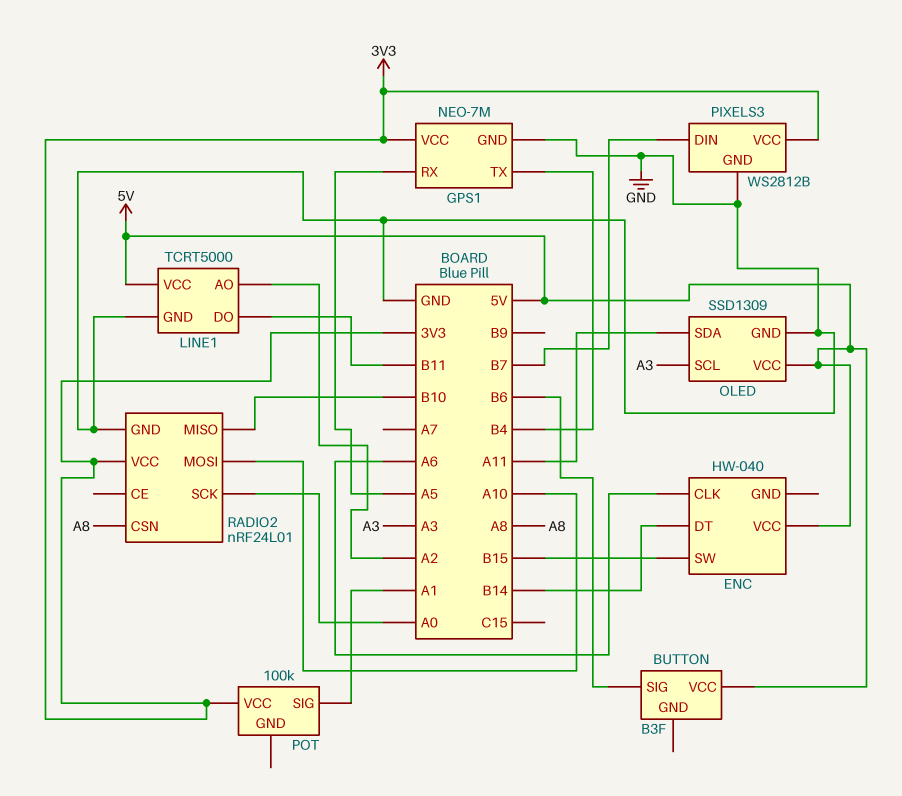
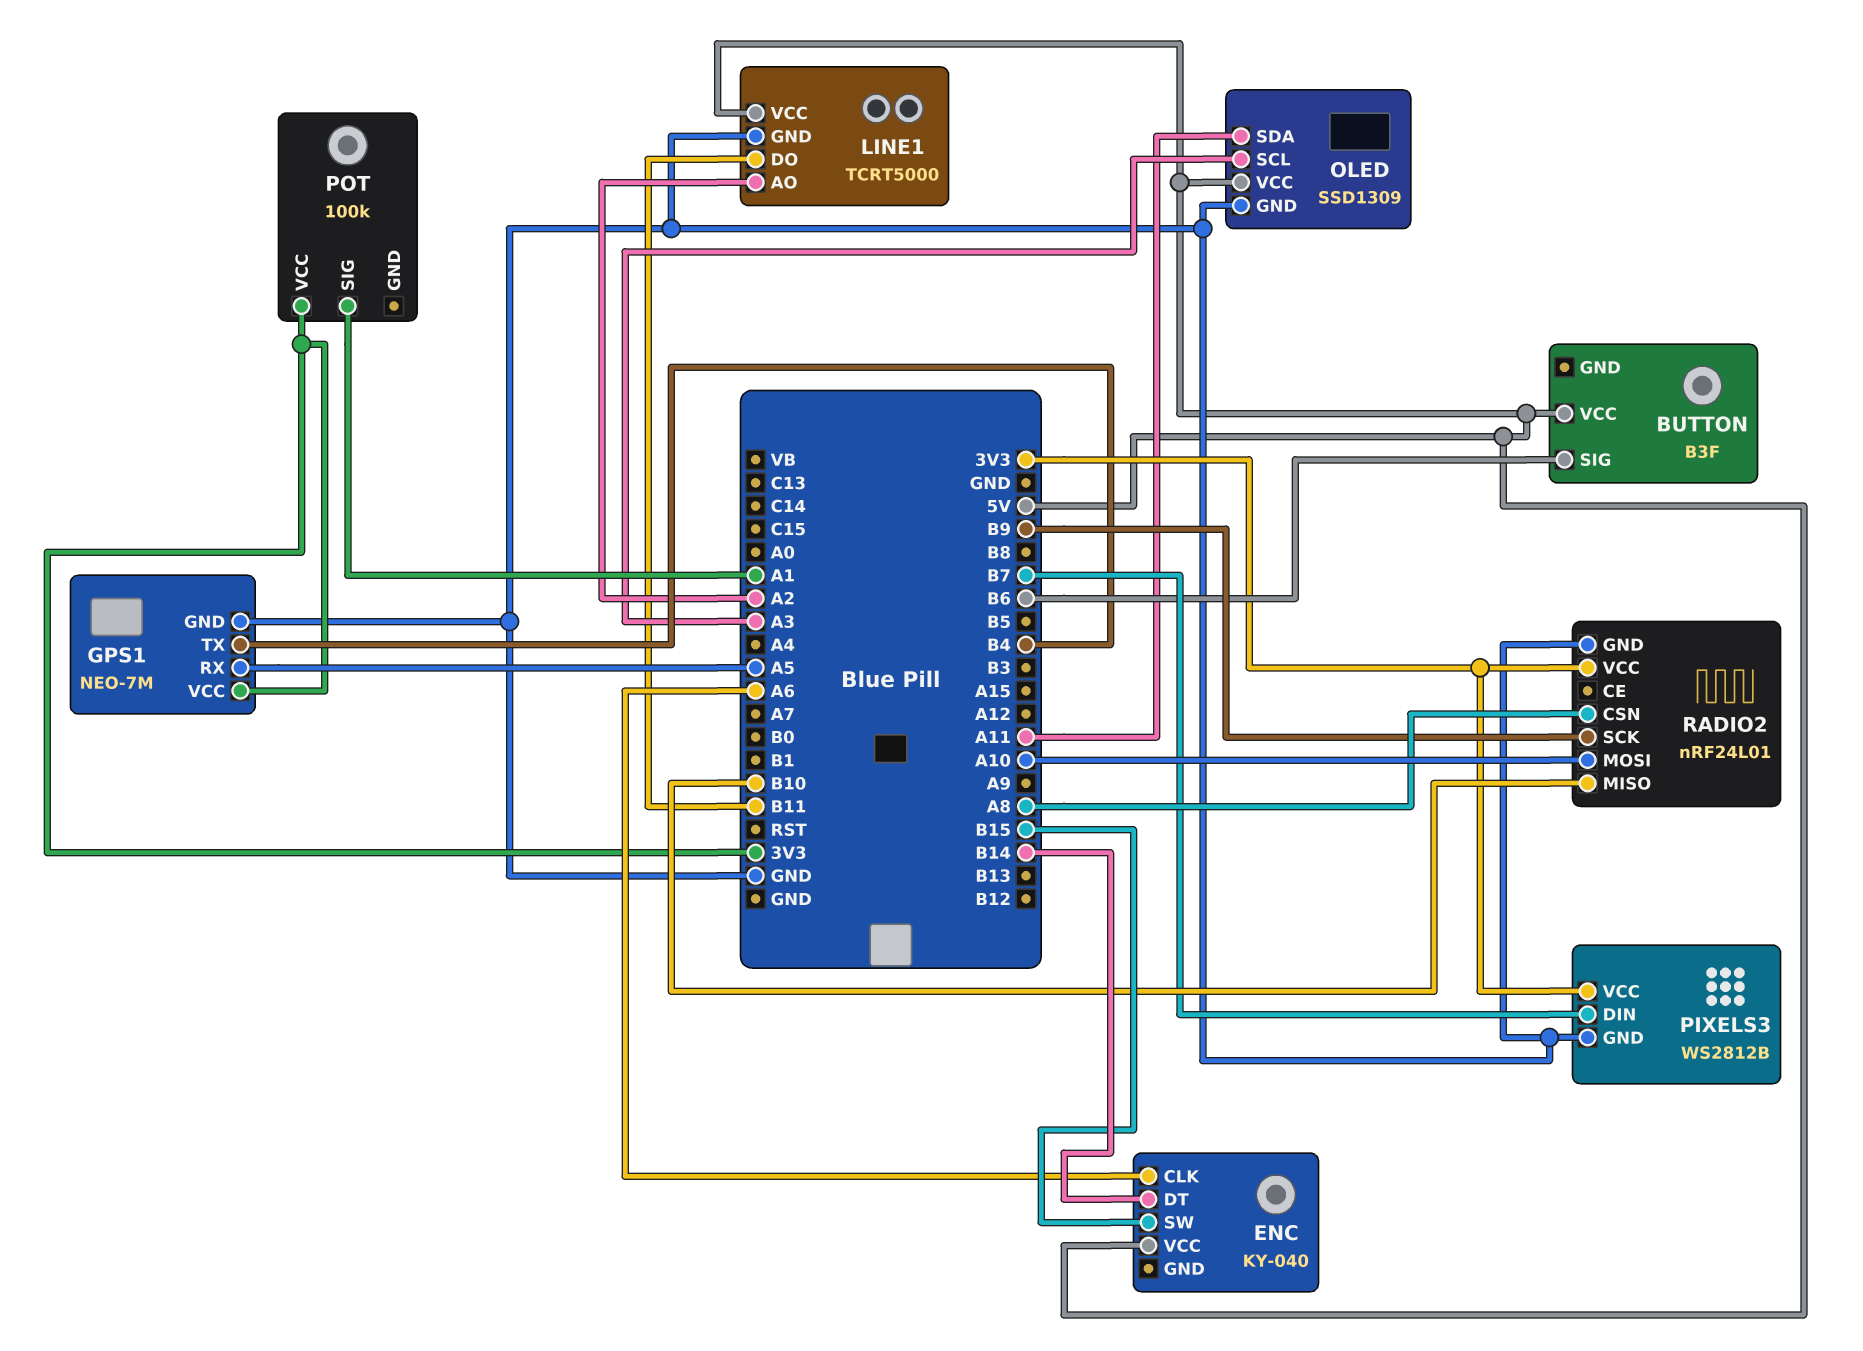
ENC: HW-040 -> KY-040
RADIO2 pin SCK: A0 -> B9

